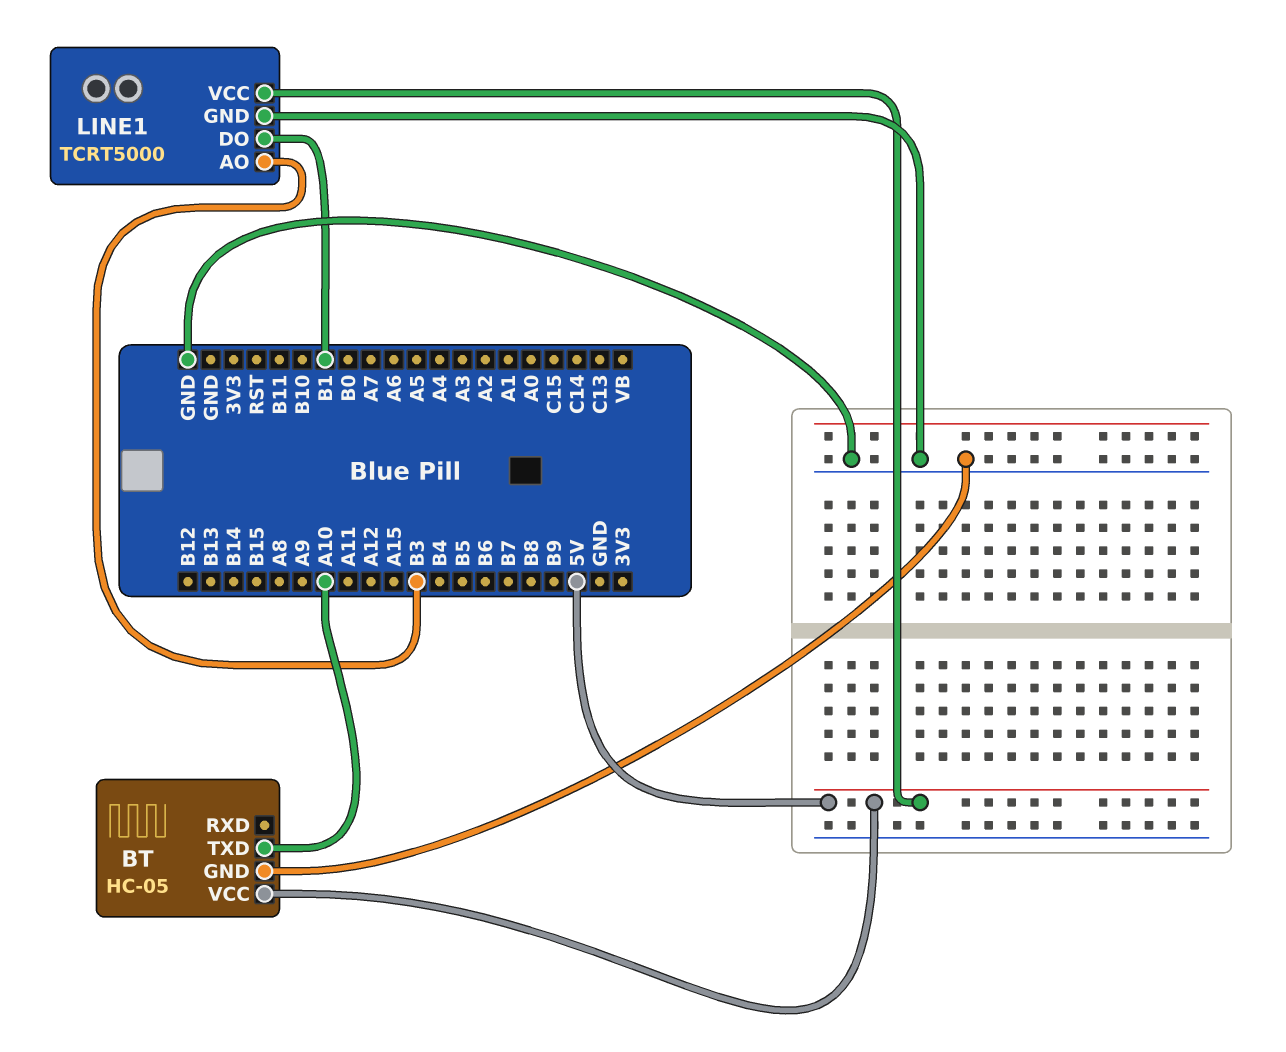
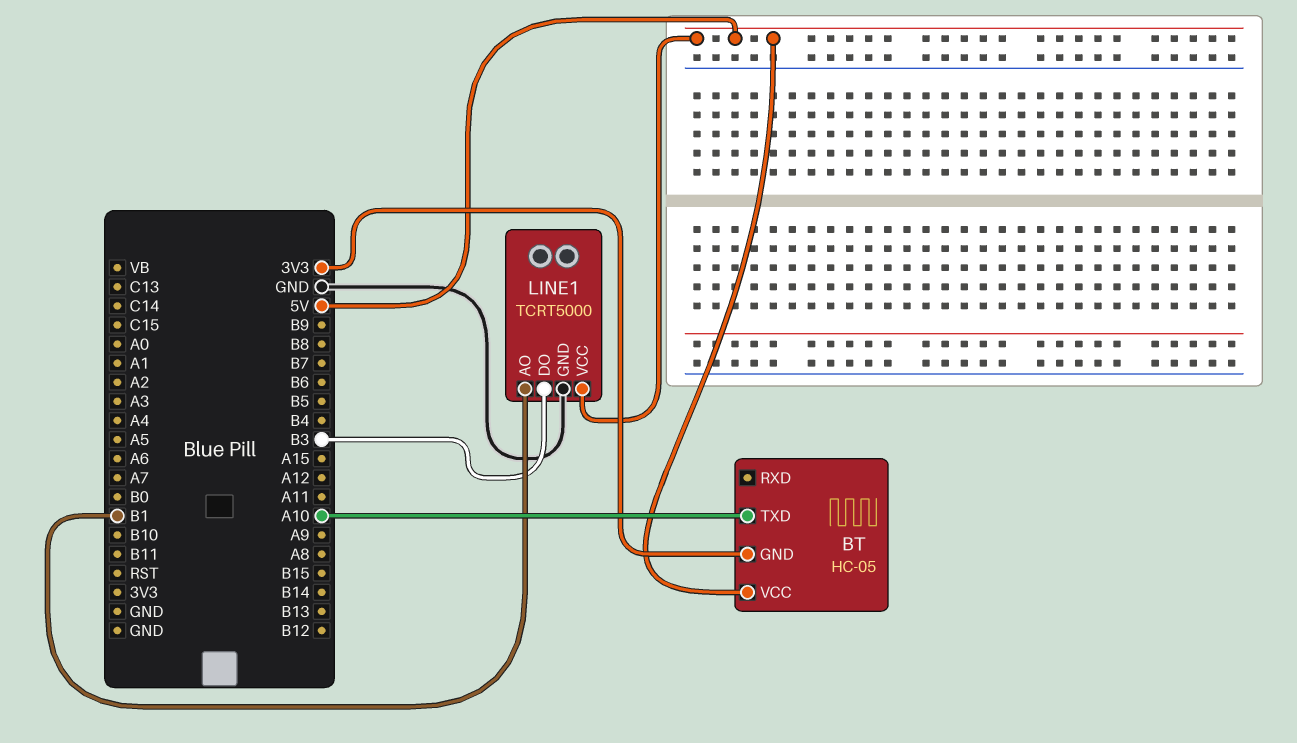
BT pin GND: GND -> 3V3
LINE1 pin AO: B3 -> B1
LINE1 pin DO: B1 -> B3

